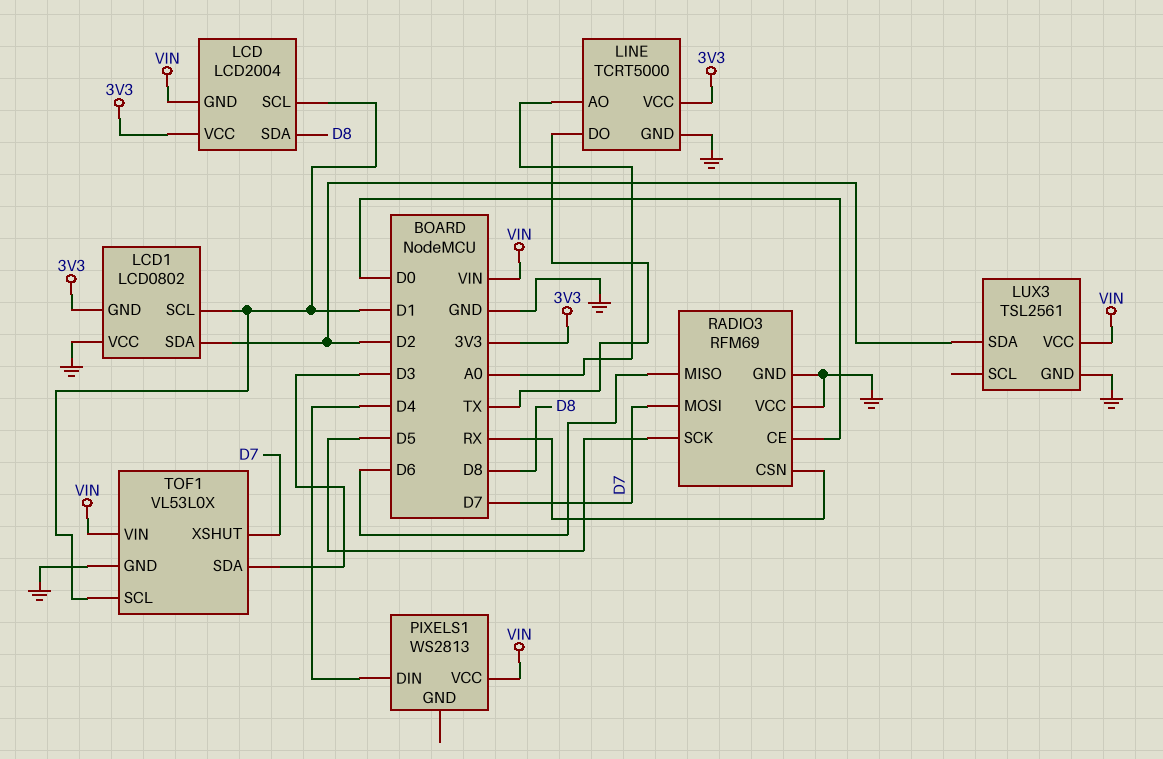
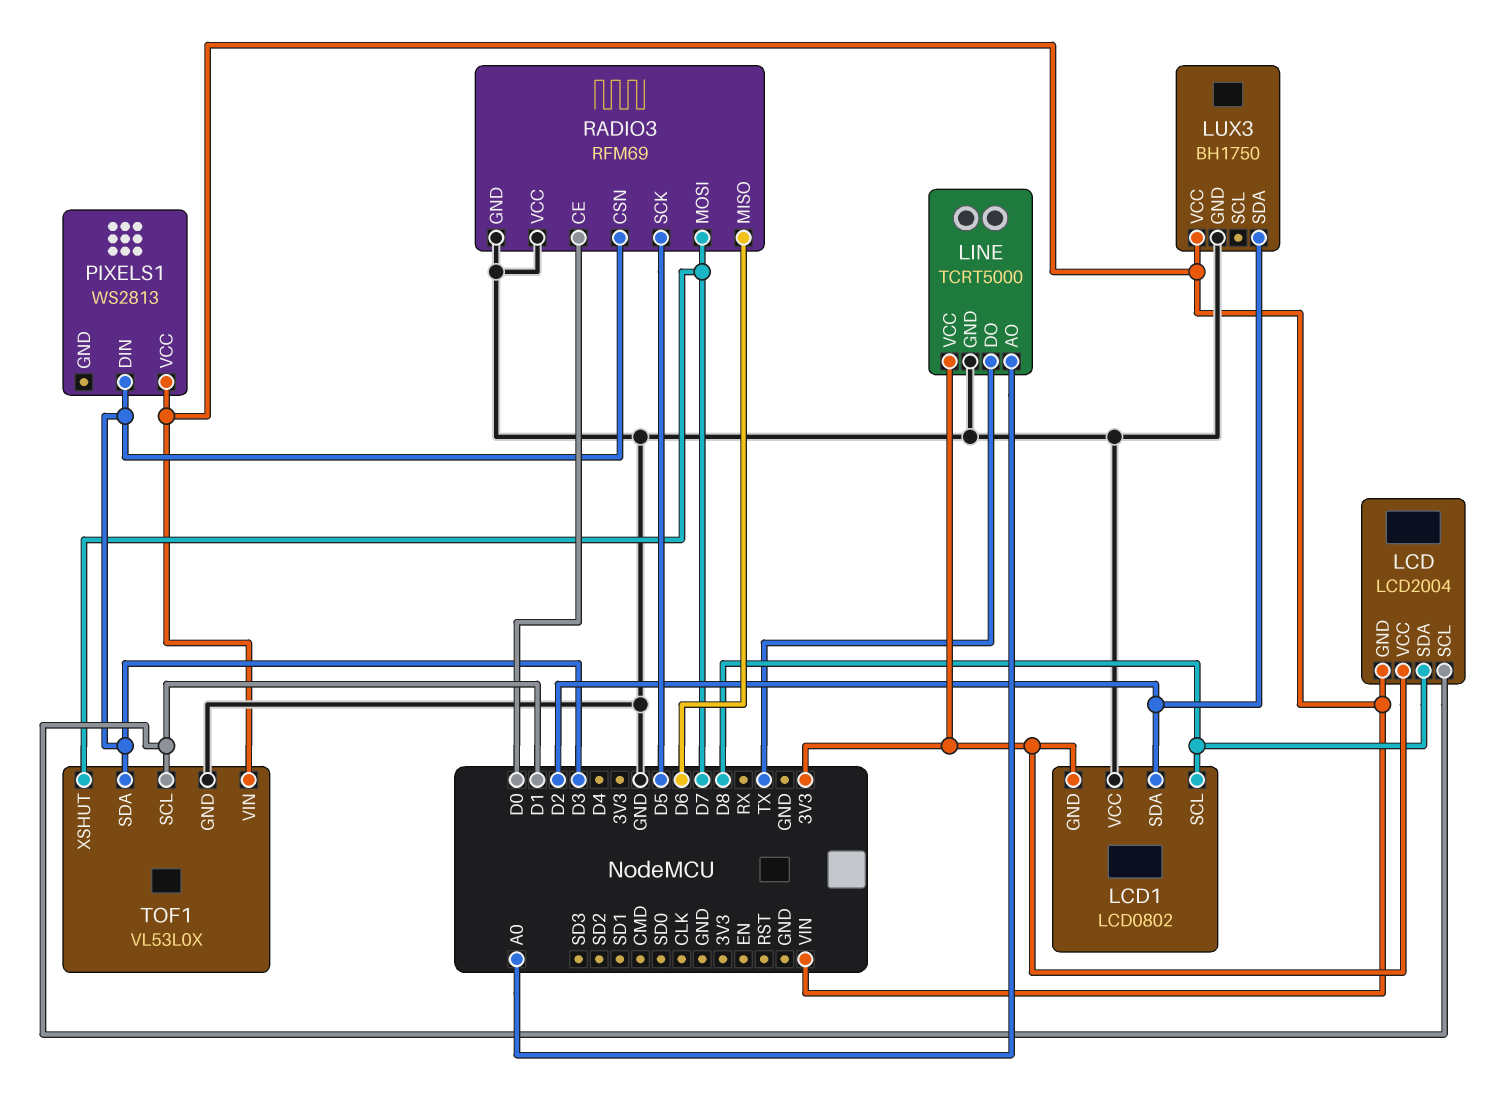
LCD1 pin SCL: D1 -> D8
LUX3: TSL2561 -> BH1750
PIXELS1 pin DIN: D4 -> D3
RADIO3 pin CSN: RX -> D3

